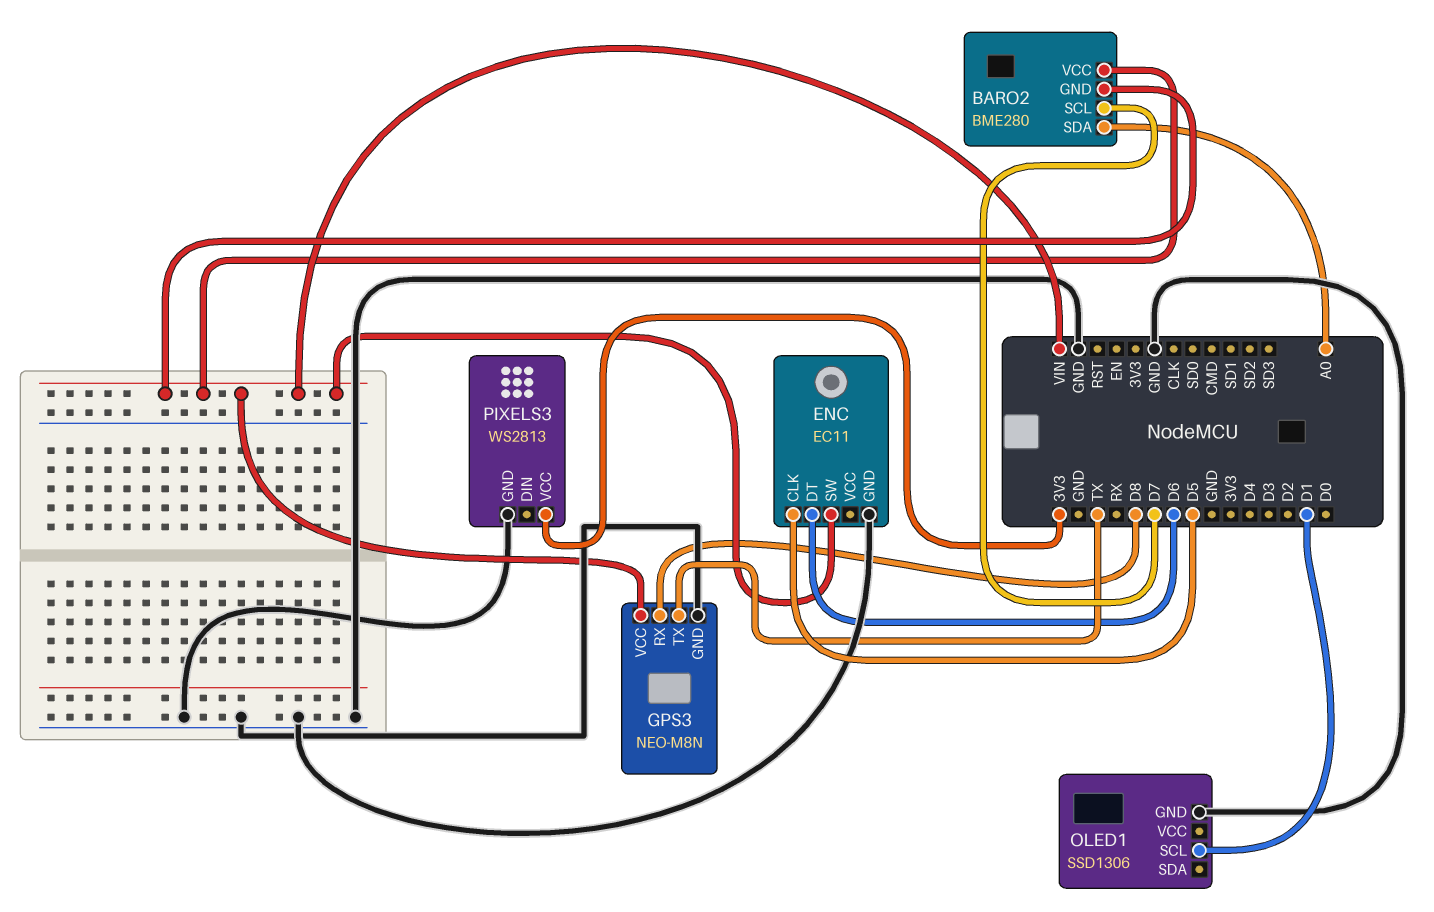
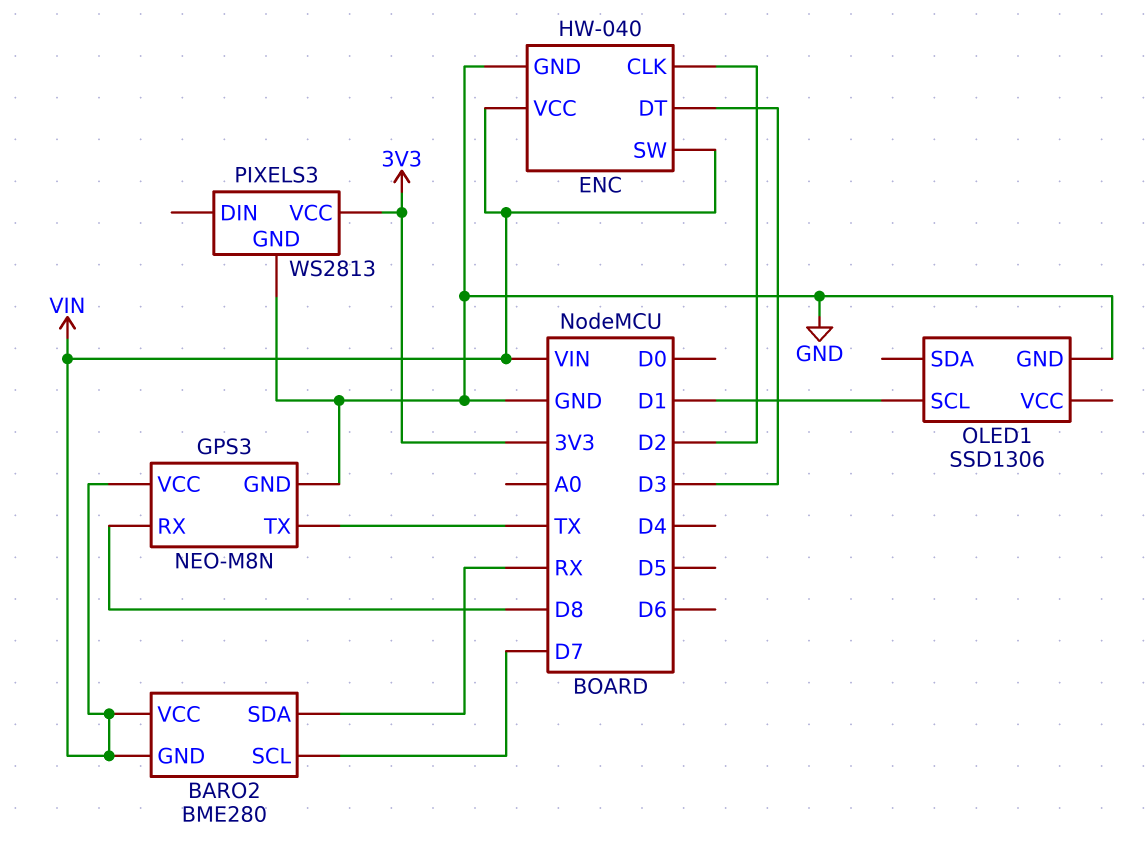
BARO2 pin SDA: A0 -> RX
ENC: EC11 -> HW-040
ENC pin CLK: D5 -> D2
ENC pin DT: D6 -> D3
ENC pin VCC: none -> VIN

